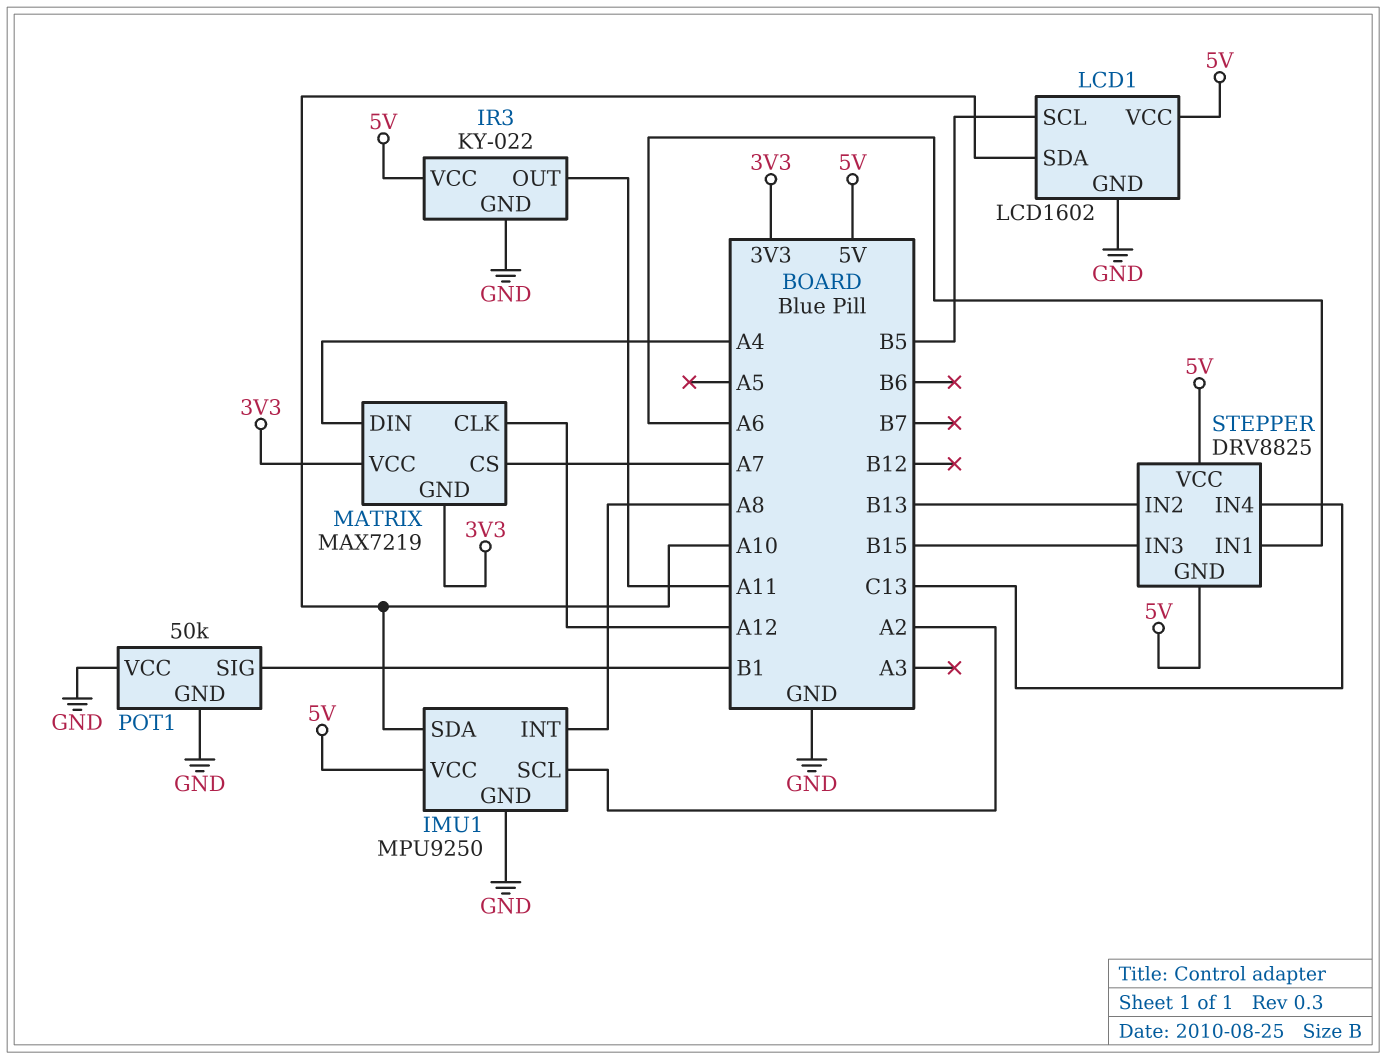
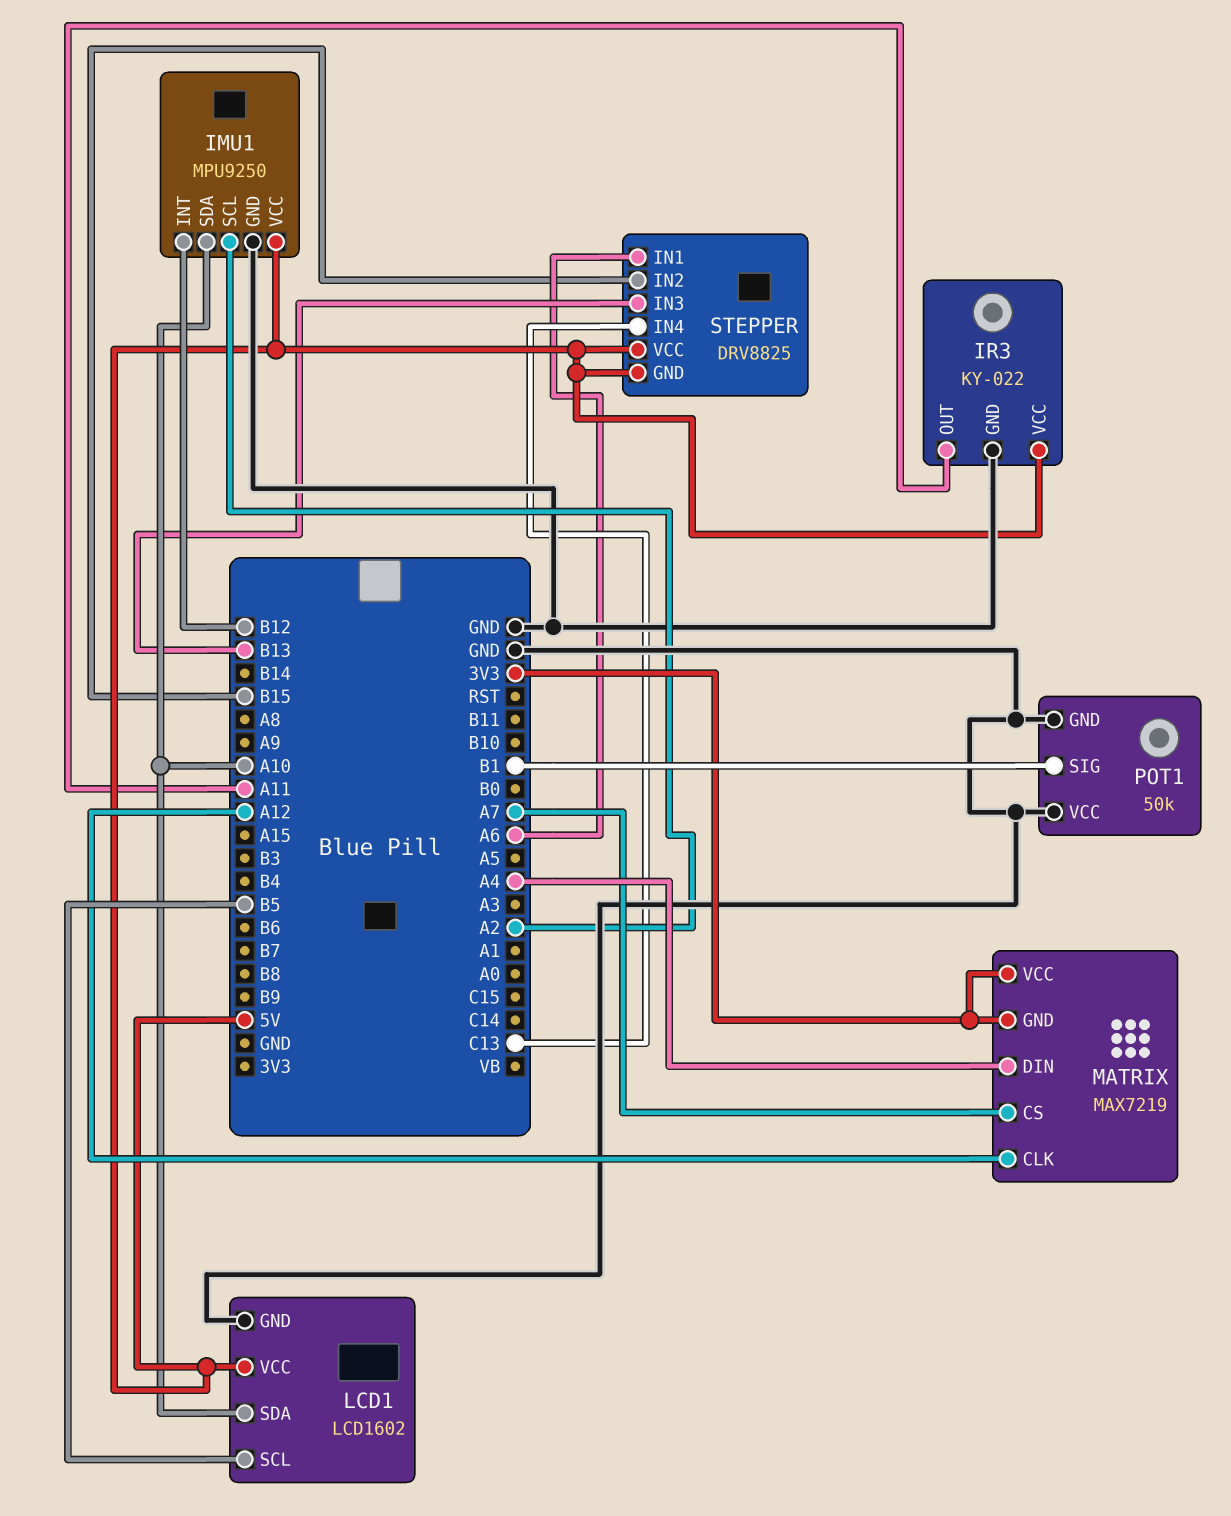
IMU1 pin INT: A8 -> B12
STEPPER pin IN2: B13 -> B15
STEPPER pin IN3: B15 -> B13

